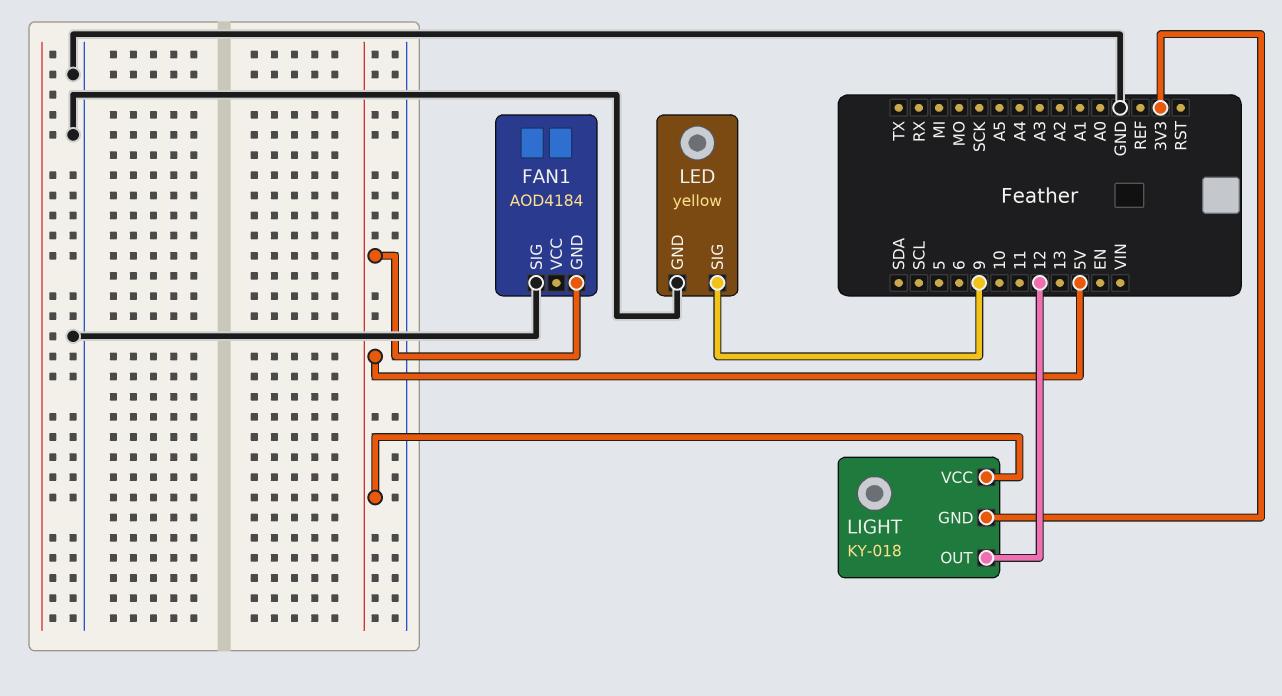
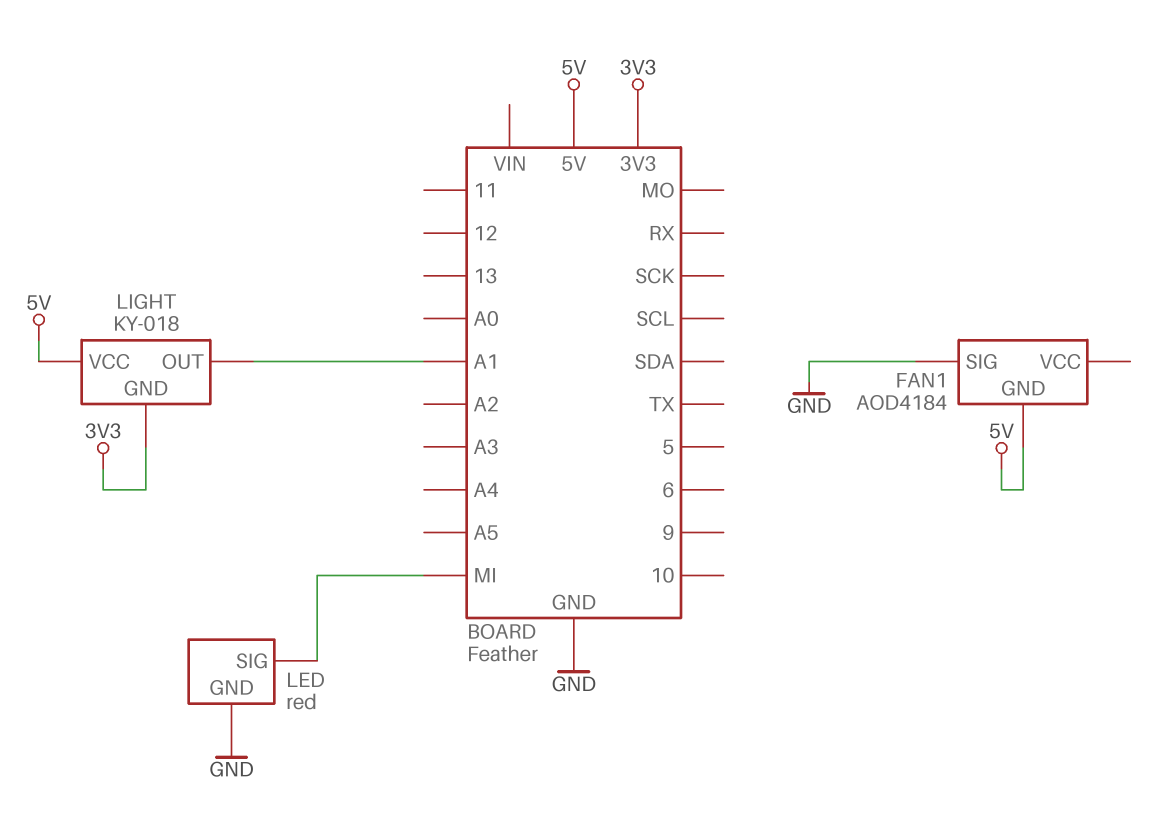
LED: yellow -> red
LED pin SIG: 9 -> MI
LIGHT pin OUT: 12 -> A1

